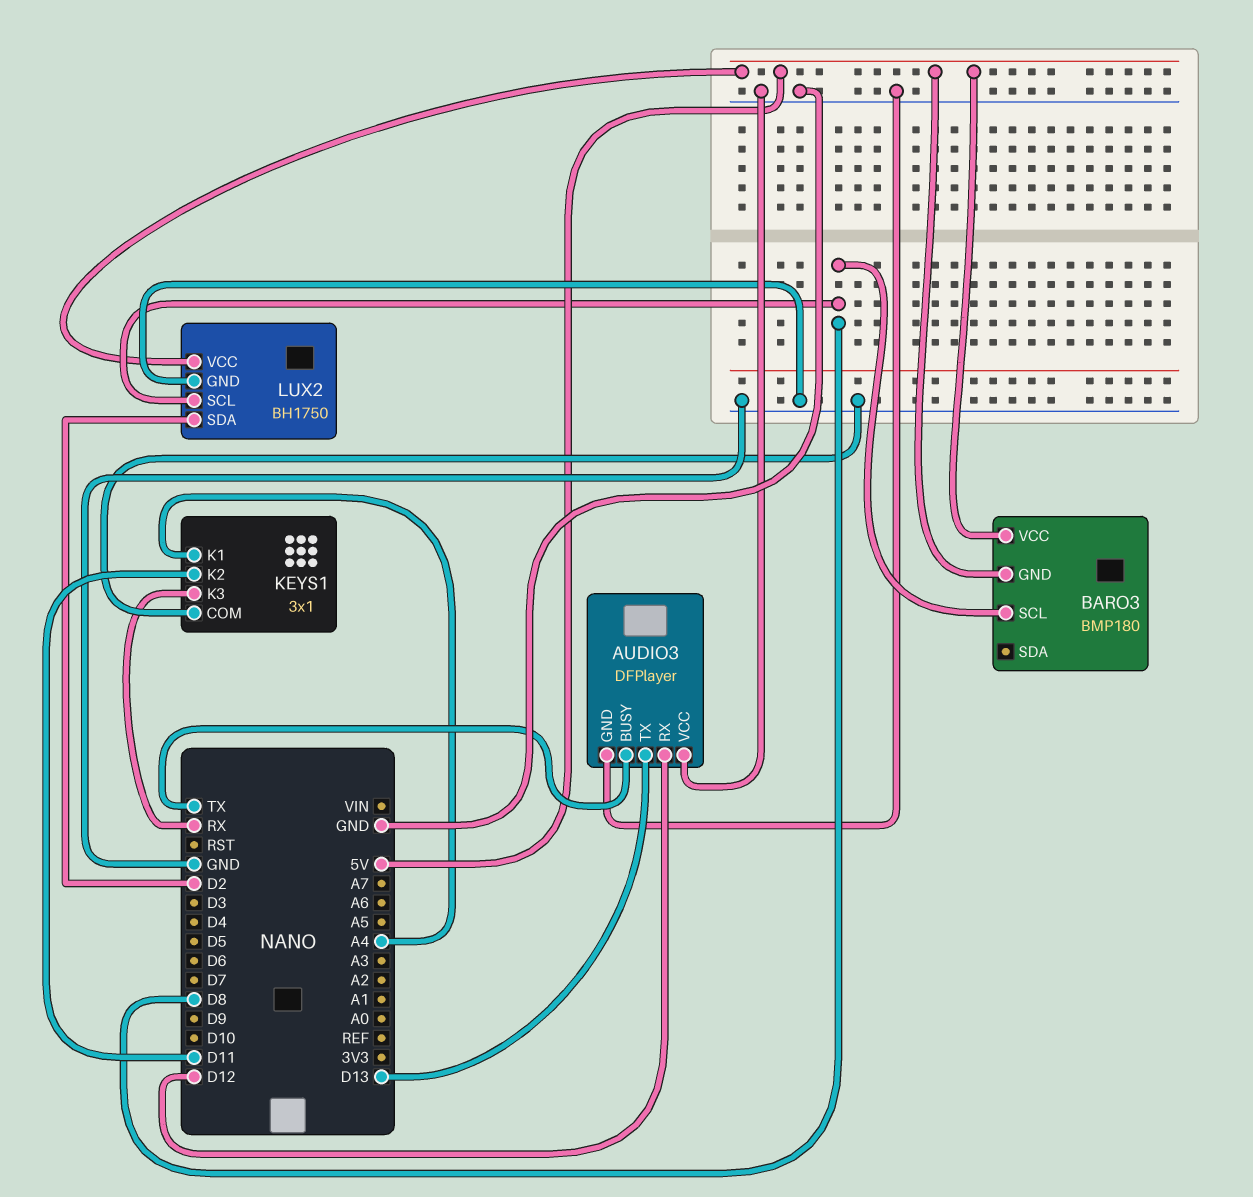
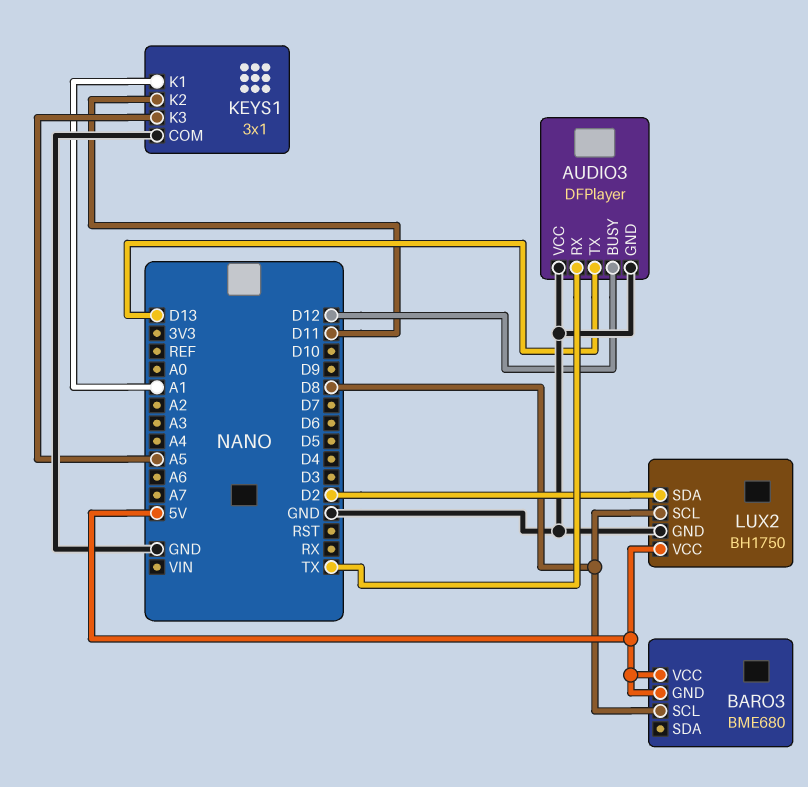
AUDIO3 pin BUSY: TX -> D12
AUDIO3 pin RX: D12 -> TX
BARO3: BMP180 -> BME680
KEYS1 pin K1: A4 -> A1
KEYS1 pin K3: RX -> A5

